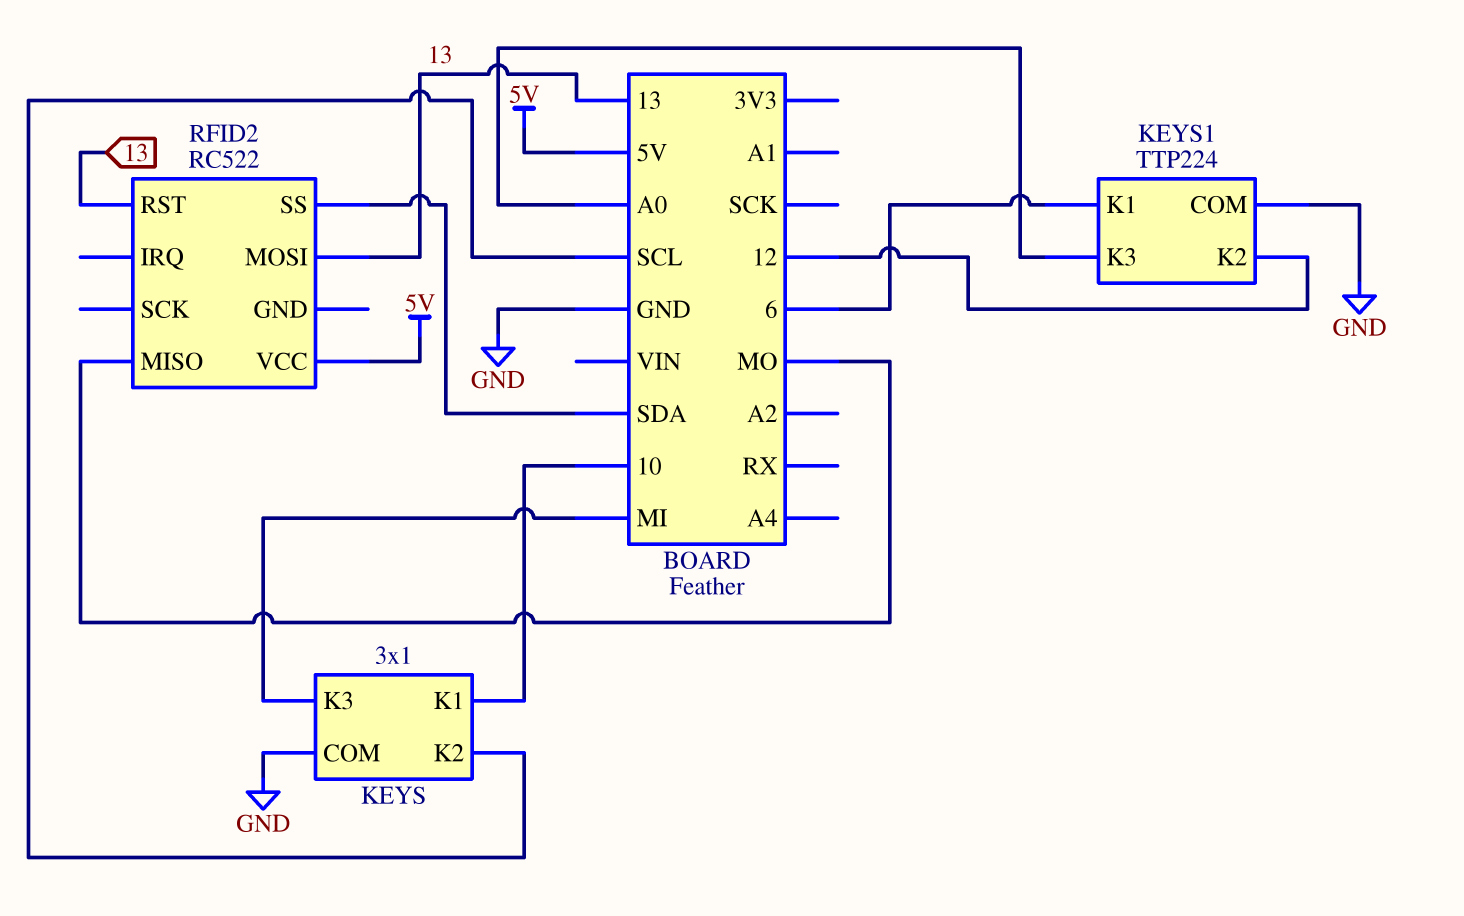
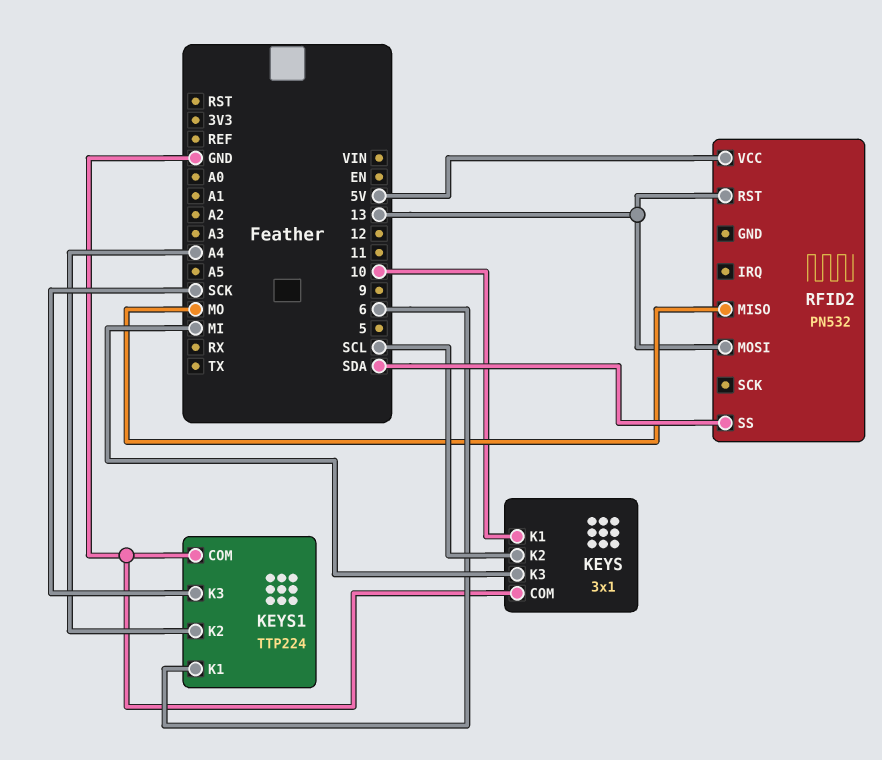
KEYS1 pin K2: 12 -> A4
KEYS1 pin K3: A0 -> SCK
RFID2: RC522 -> PN532

